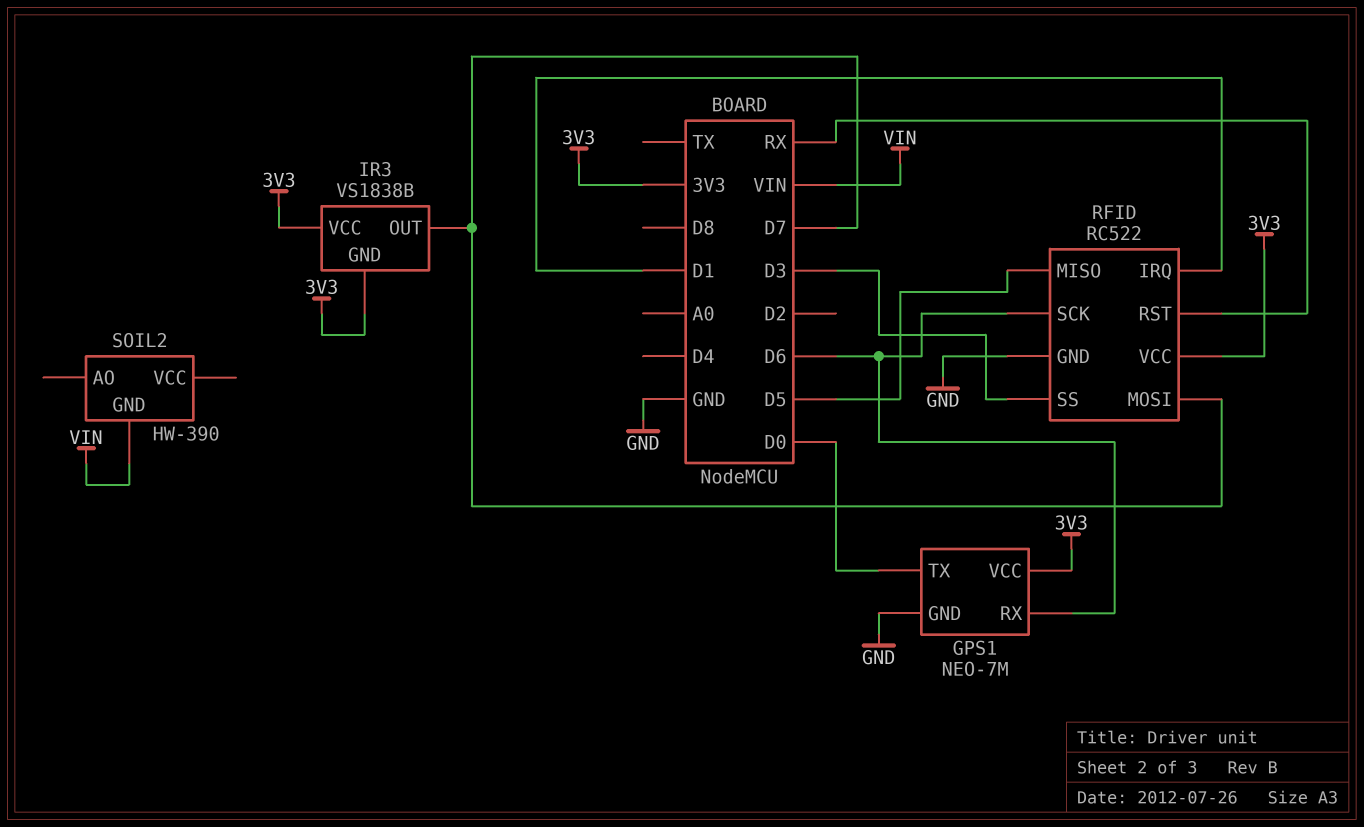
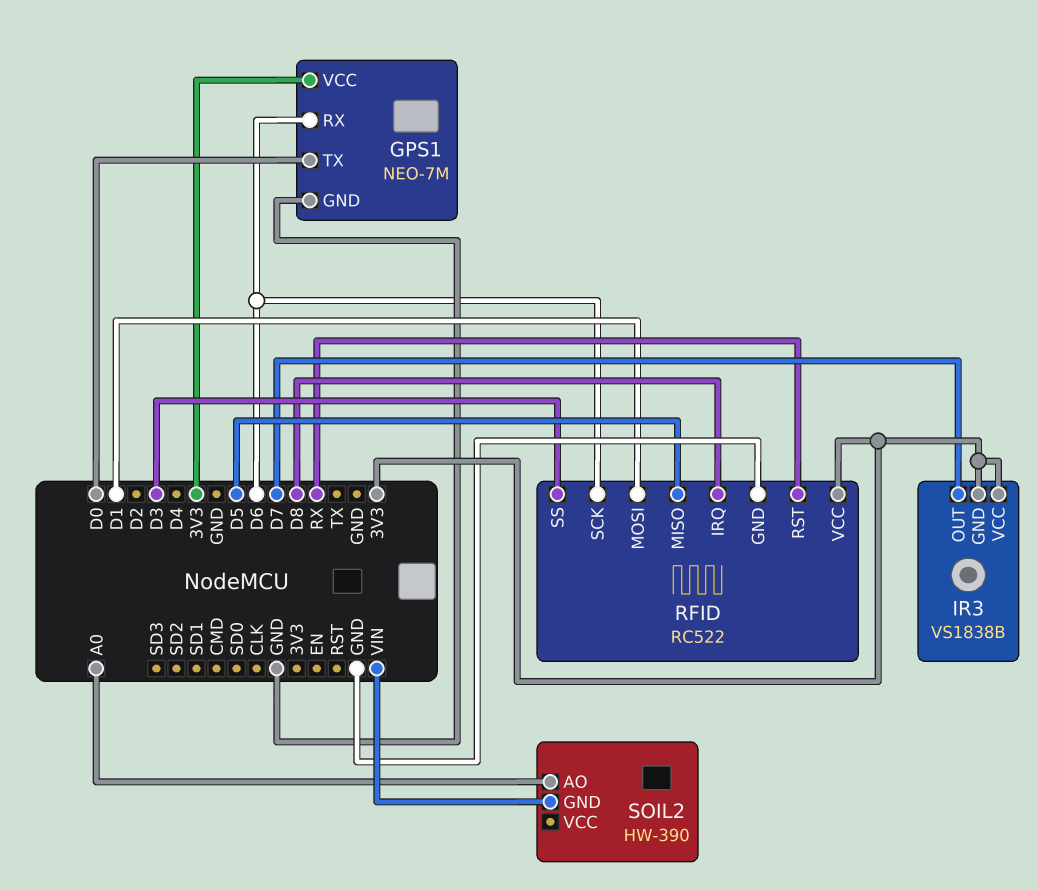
RFID pin IRQ: D1 -> D8
RFID pin MOSI: D7 -> D1
SOIL2 pin AO: none -> A0

